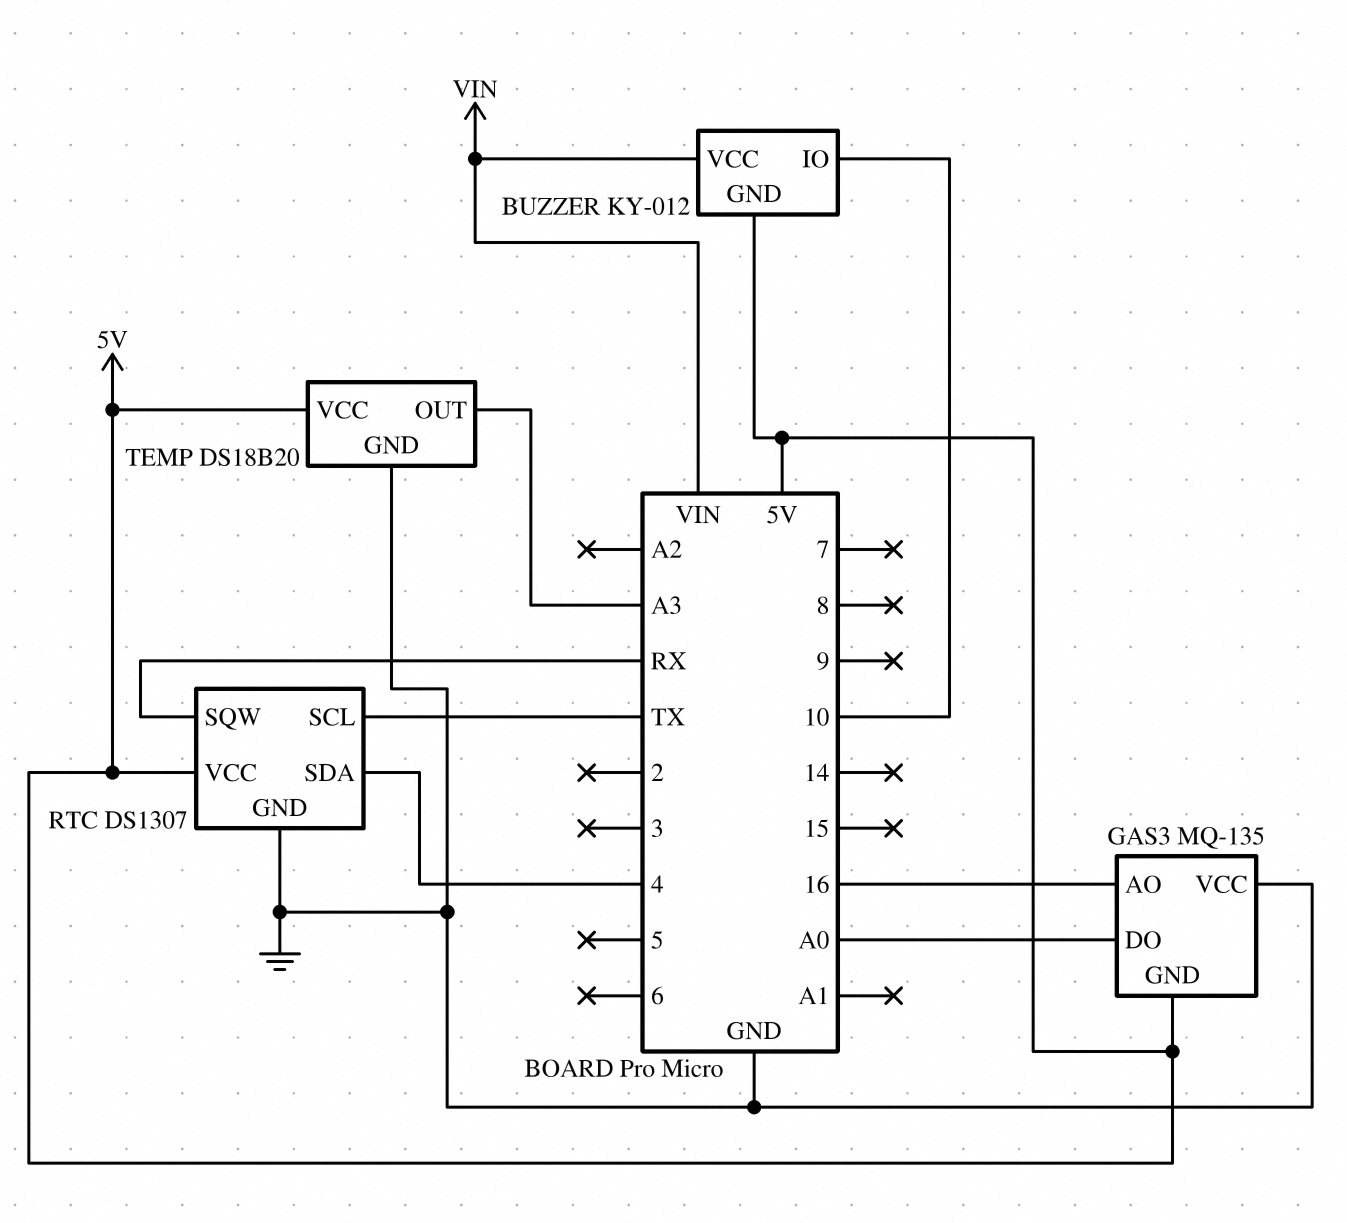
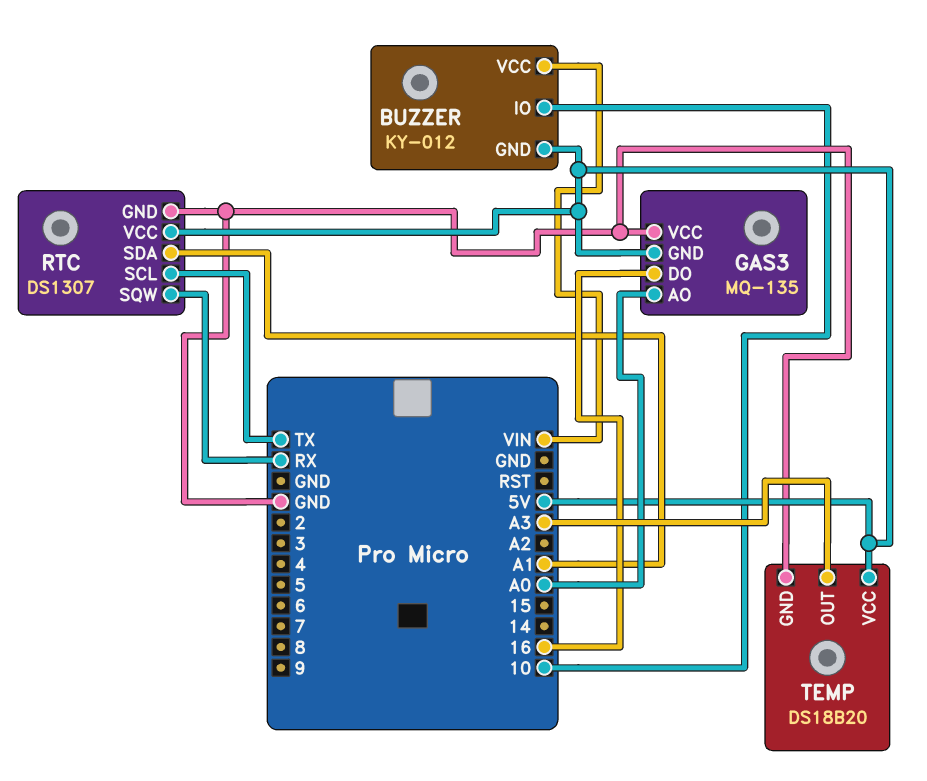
GAS3 pin AO: 16 -> A0
GAS3 pin DO: A0 -> 16
RTC pin SDA: 4 -> A1

